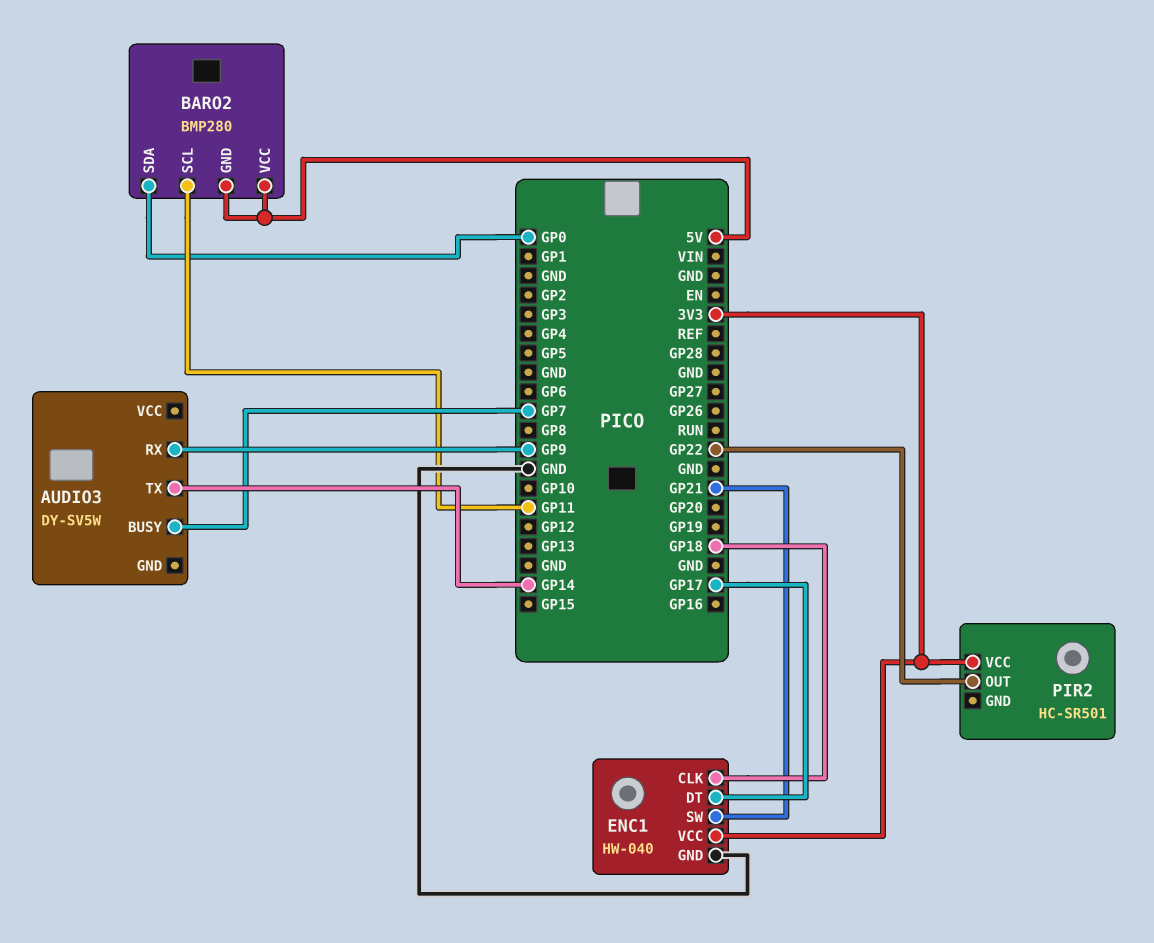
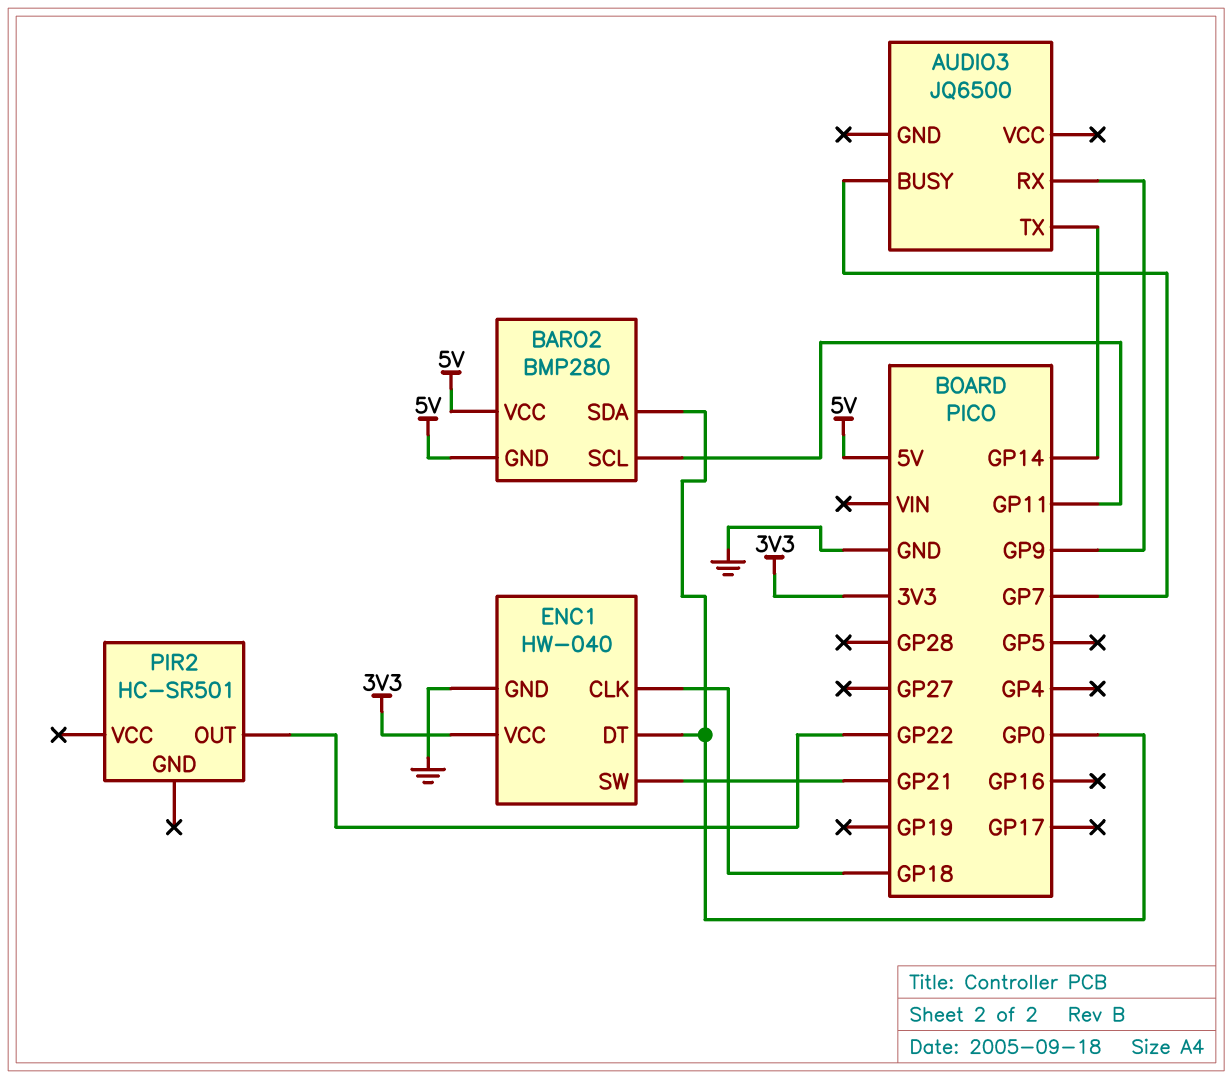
AUDIO3: DY-SV5W -> JQ6500
ENC1 pin DT: GP17 -> GP0
PIR2 pin VCC: 3V3 -> none

